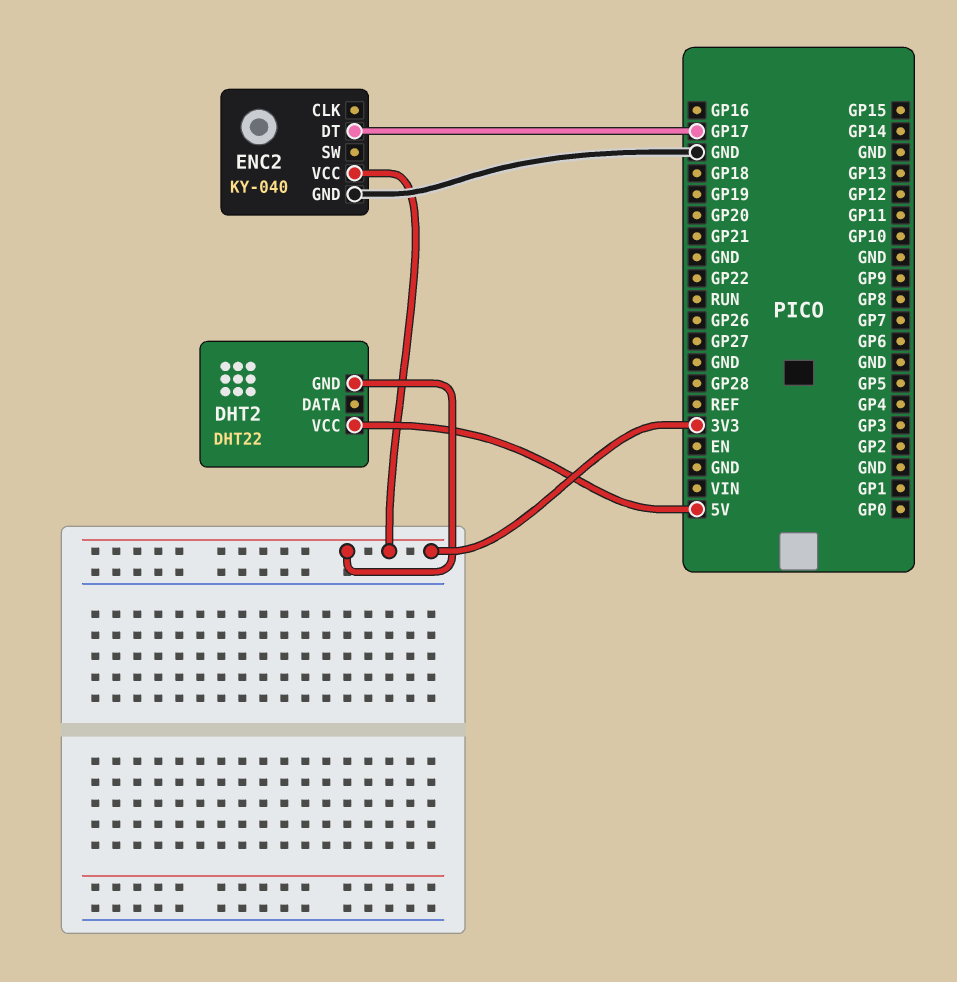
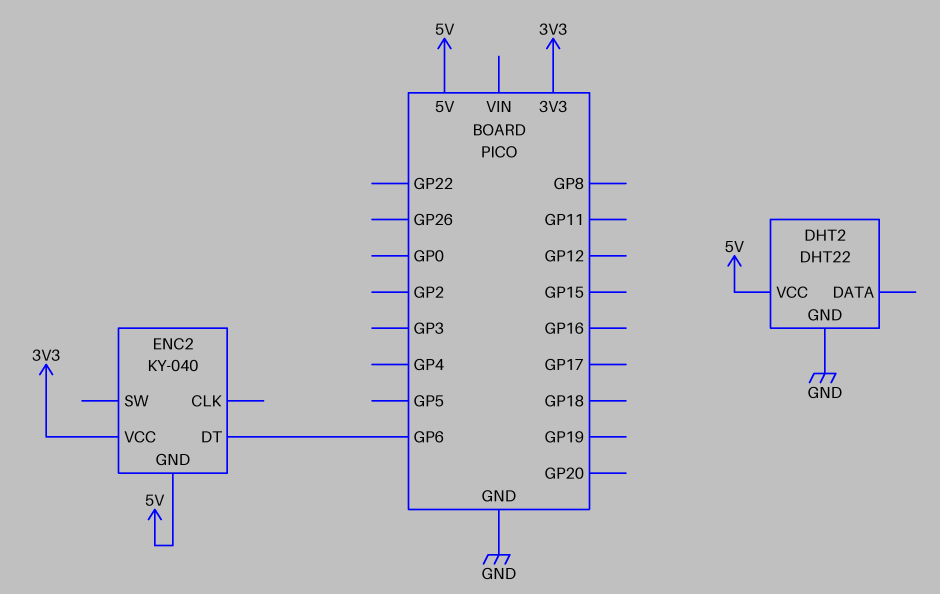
DHT2 pin GND: 3V3 -> GND
ENC2 pin DT: GP17 -> GP6
ENC2 pin GND: GND -> 5V

